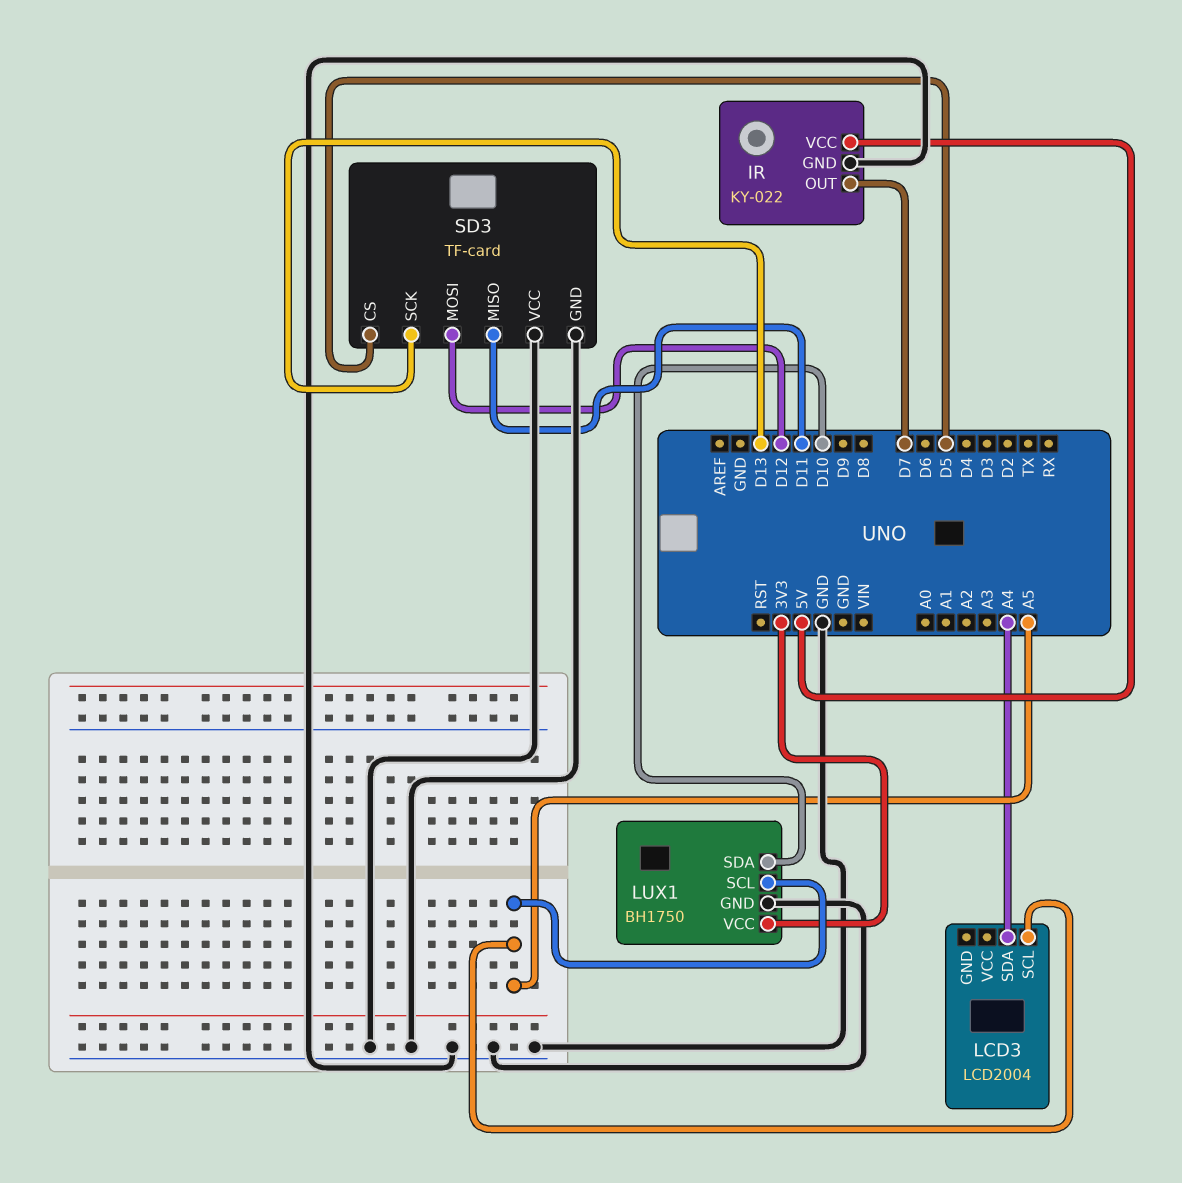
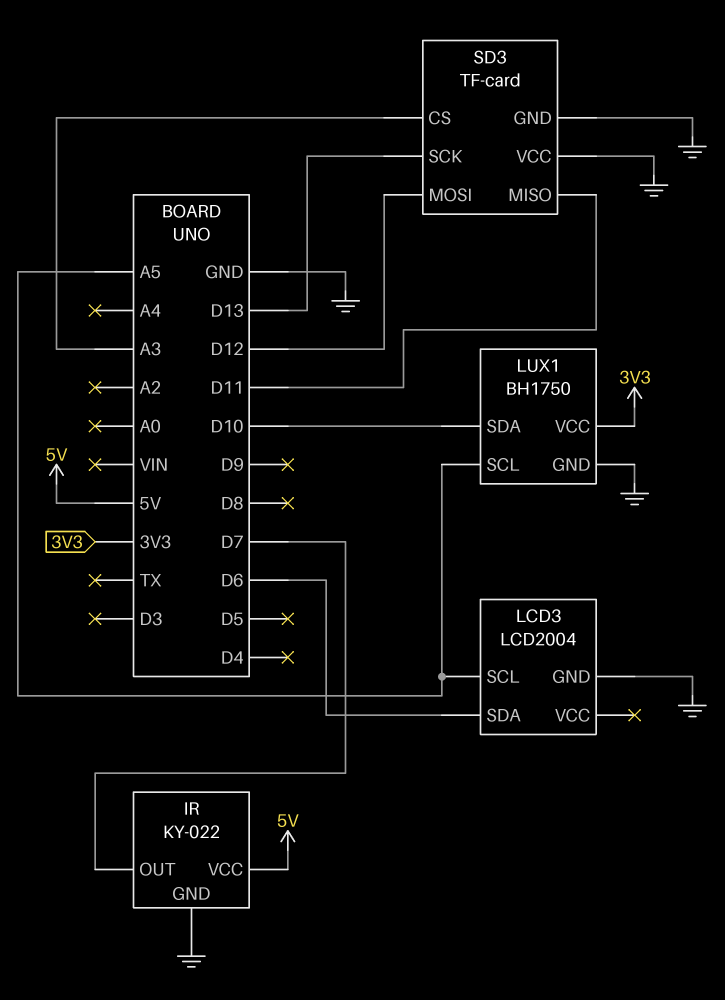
LCD3 pin GND: none -> GND
LCD3 pin SDA: A4 -> D6
SD3 pin CS: D5 -> A3

